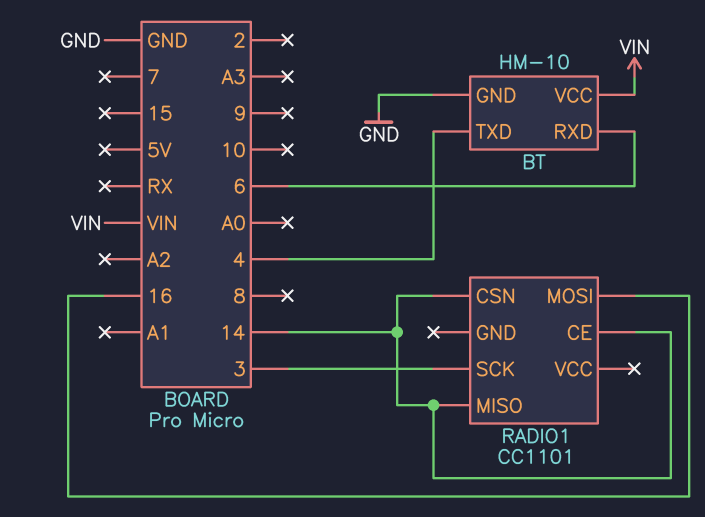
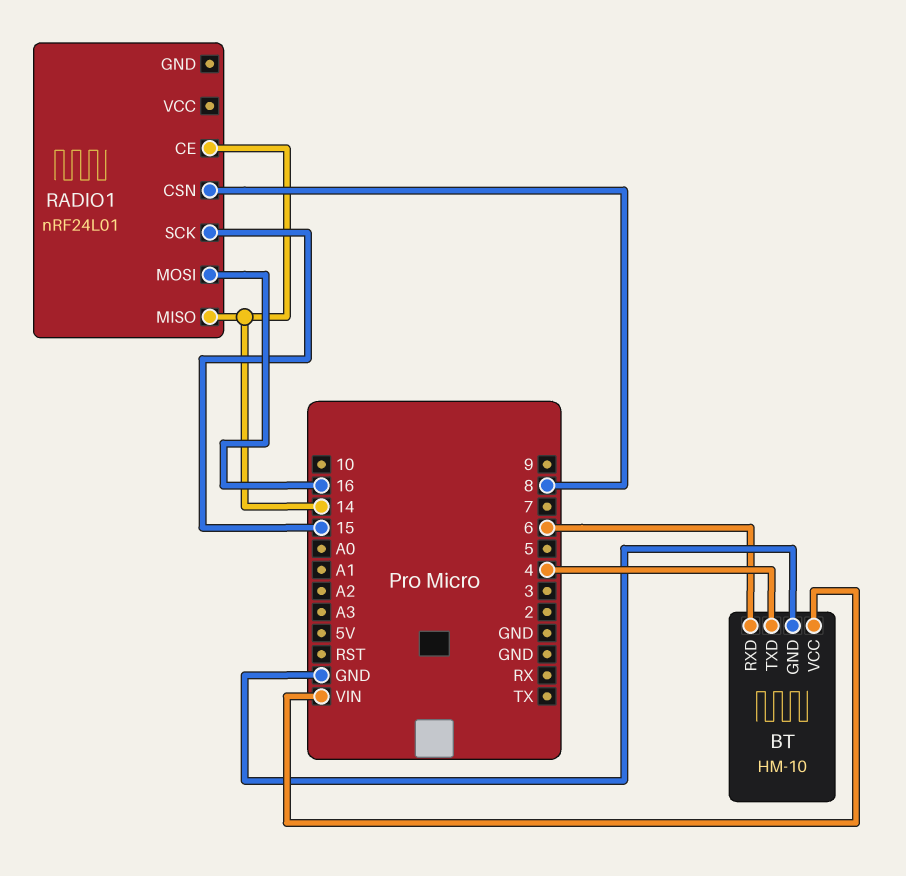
RADIO1: CC1101 -> nRF24L01
RADIO1 pin CSN: 14 -> 8
RADIO1 pin SCK: 3 -> 15

